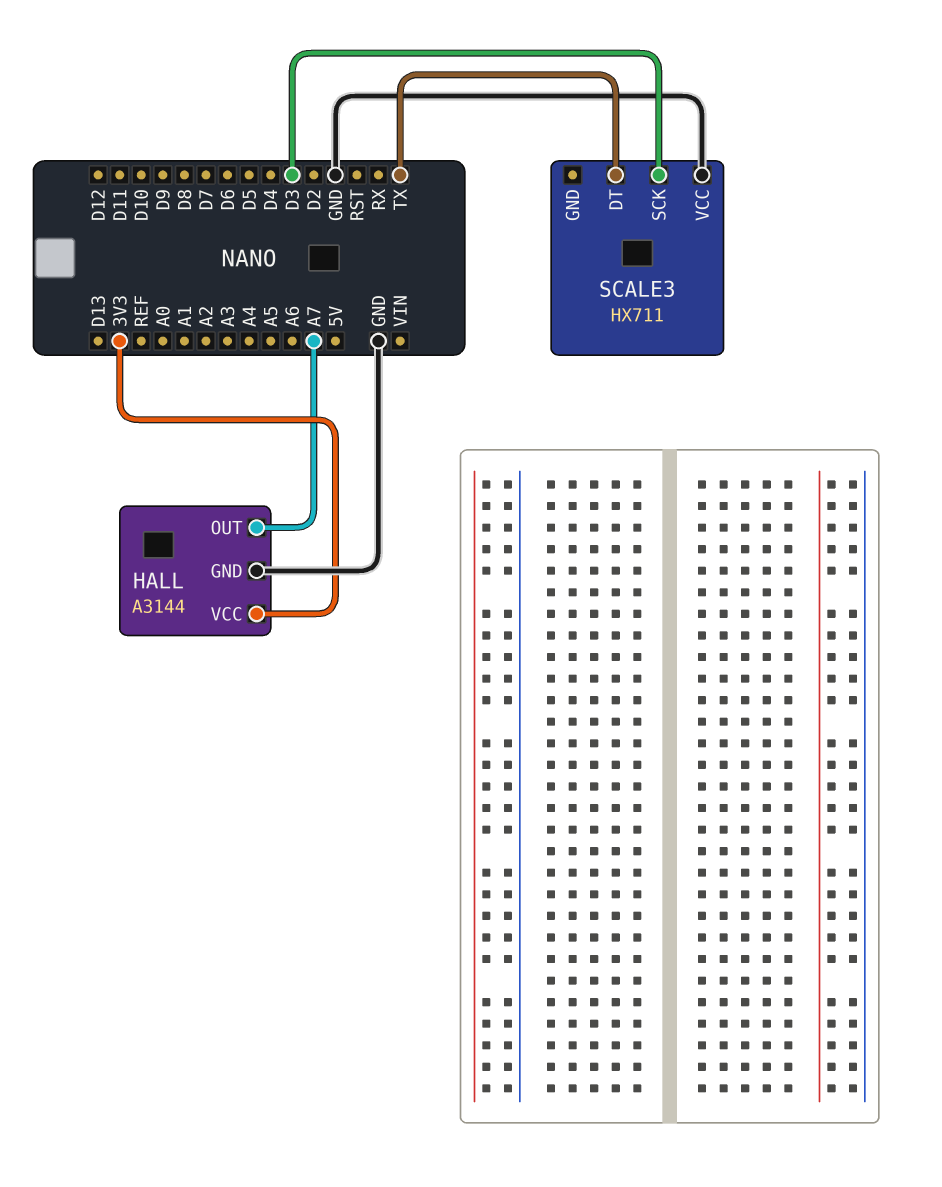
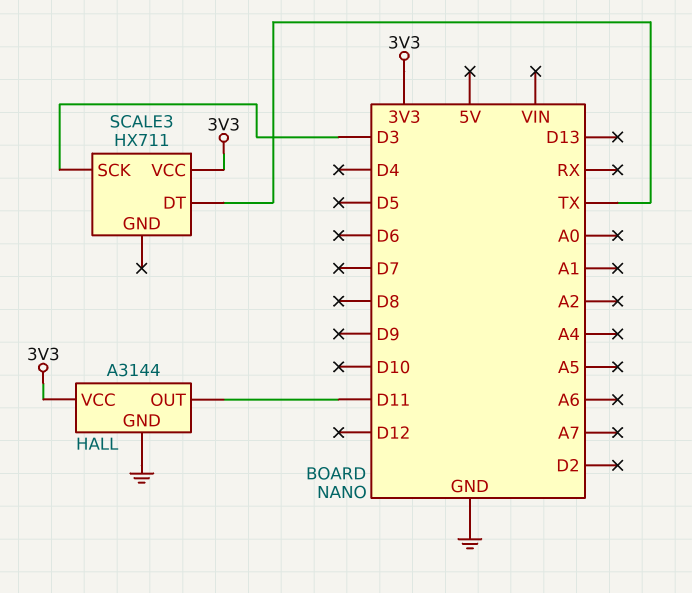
HALL pin OUT: A7 -> D11
SCALE3 pin VCC: GND -> 3V3

